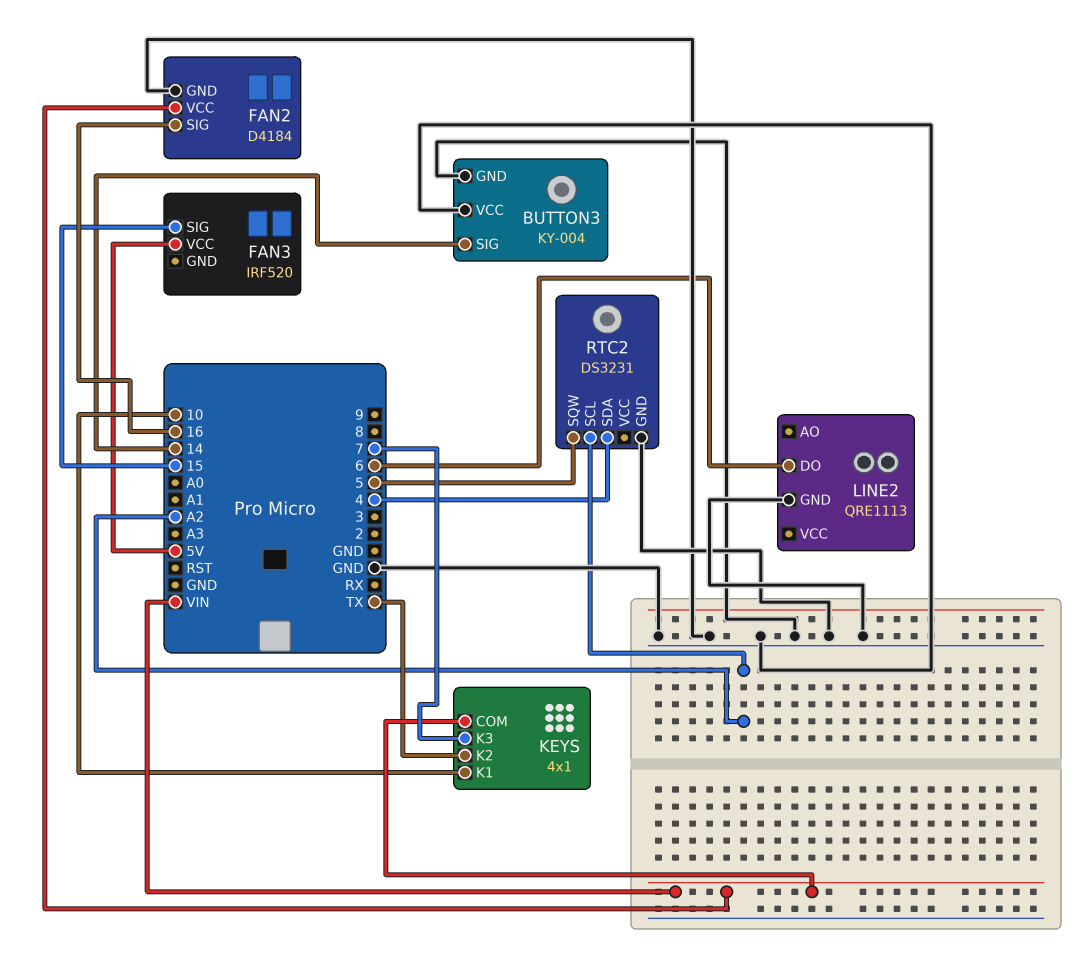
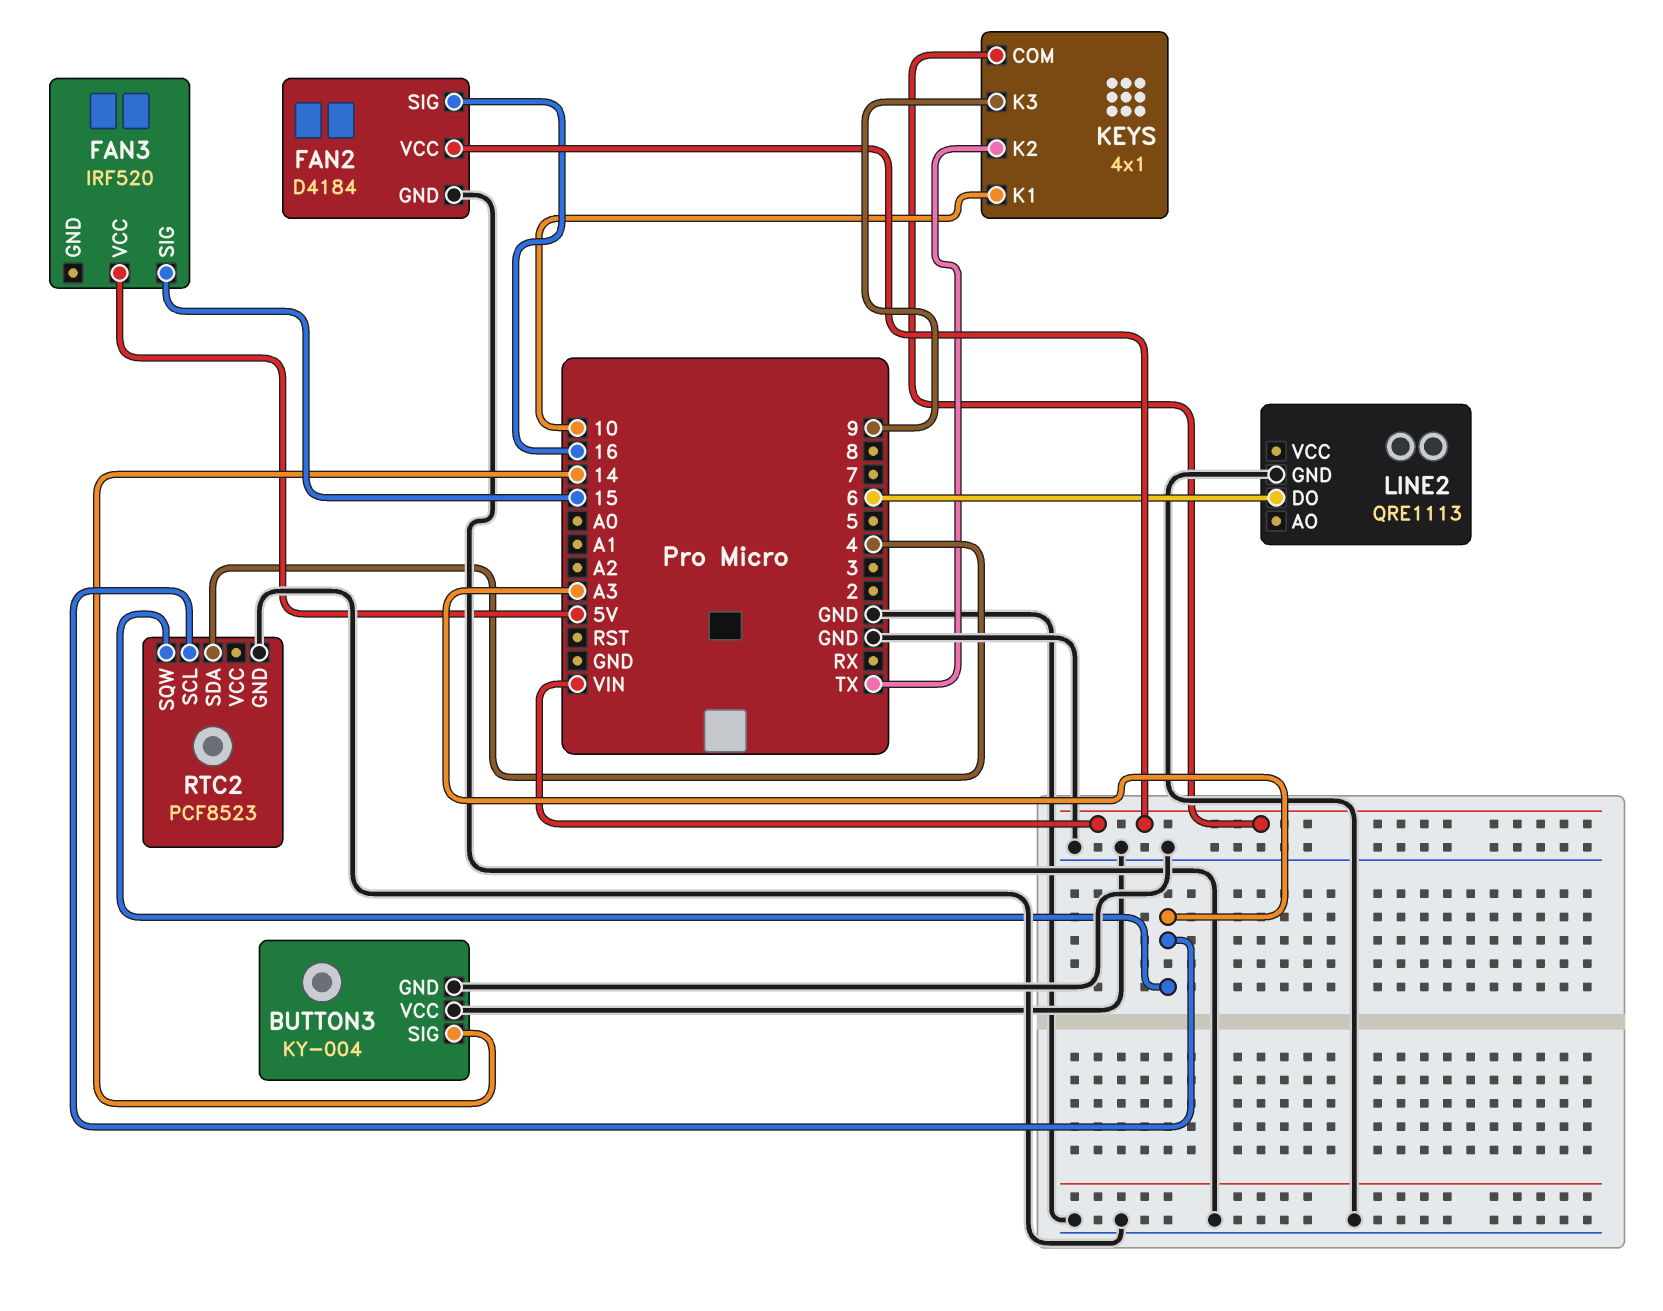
KEYS pin K3: 7 -> 9
RTC2: DS3231 -> PCF8523
RTC2 pin SCL: A2 -> A3
RTC2 pin SQW: 5 -> A3

